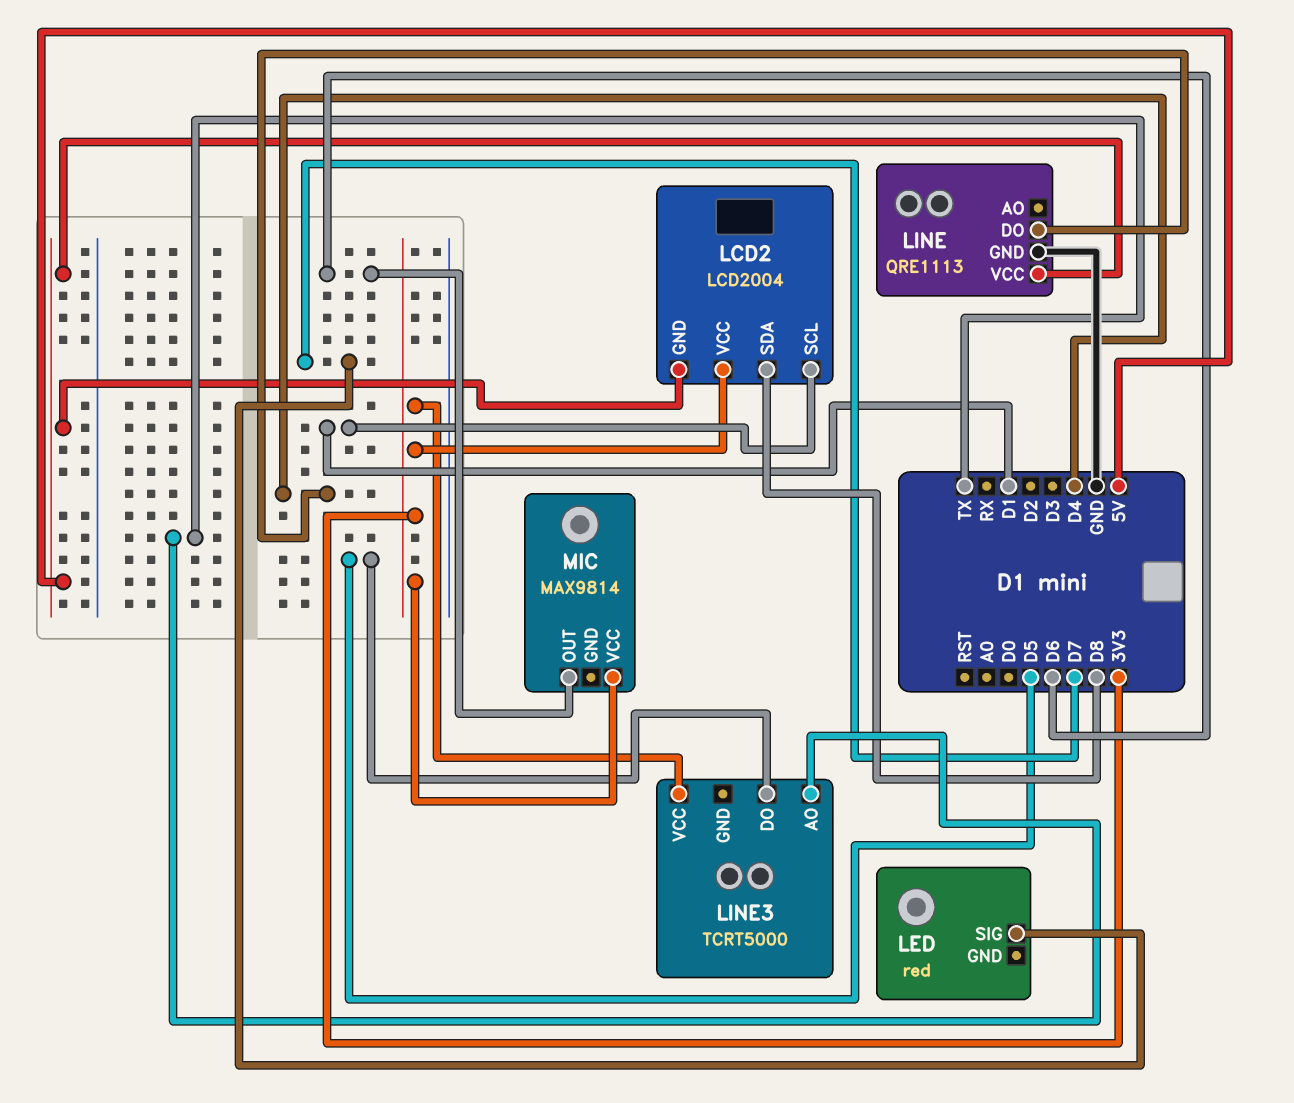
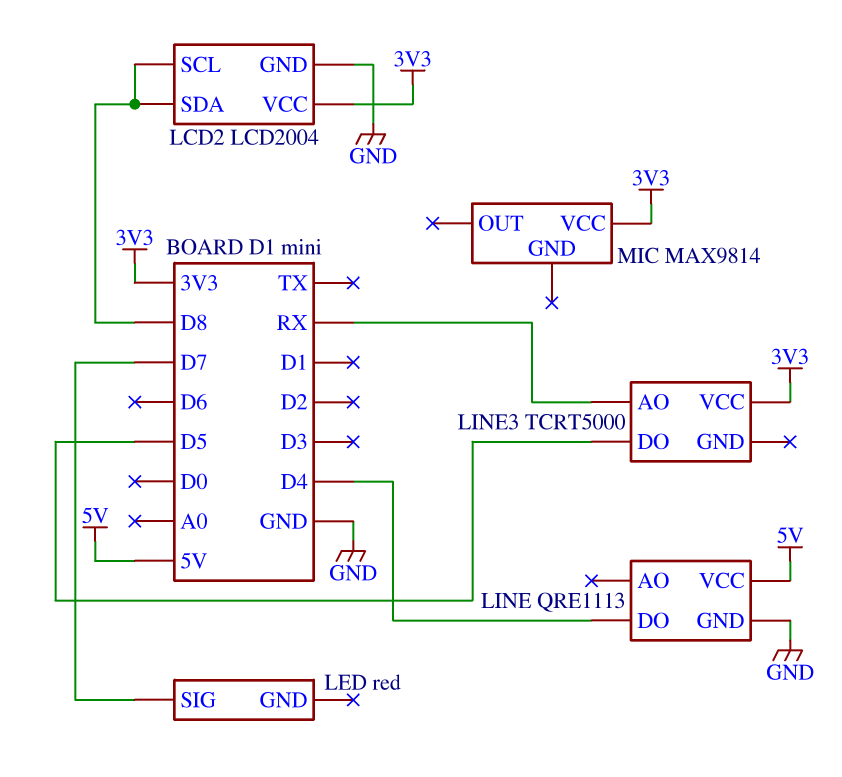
LCD2 pin GND: 5V -> GND
LCD2 pin SCL: D1 -> D8
LINE3 pin AO: TX -> RX
MIC pin OUT: D6 -> none

